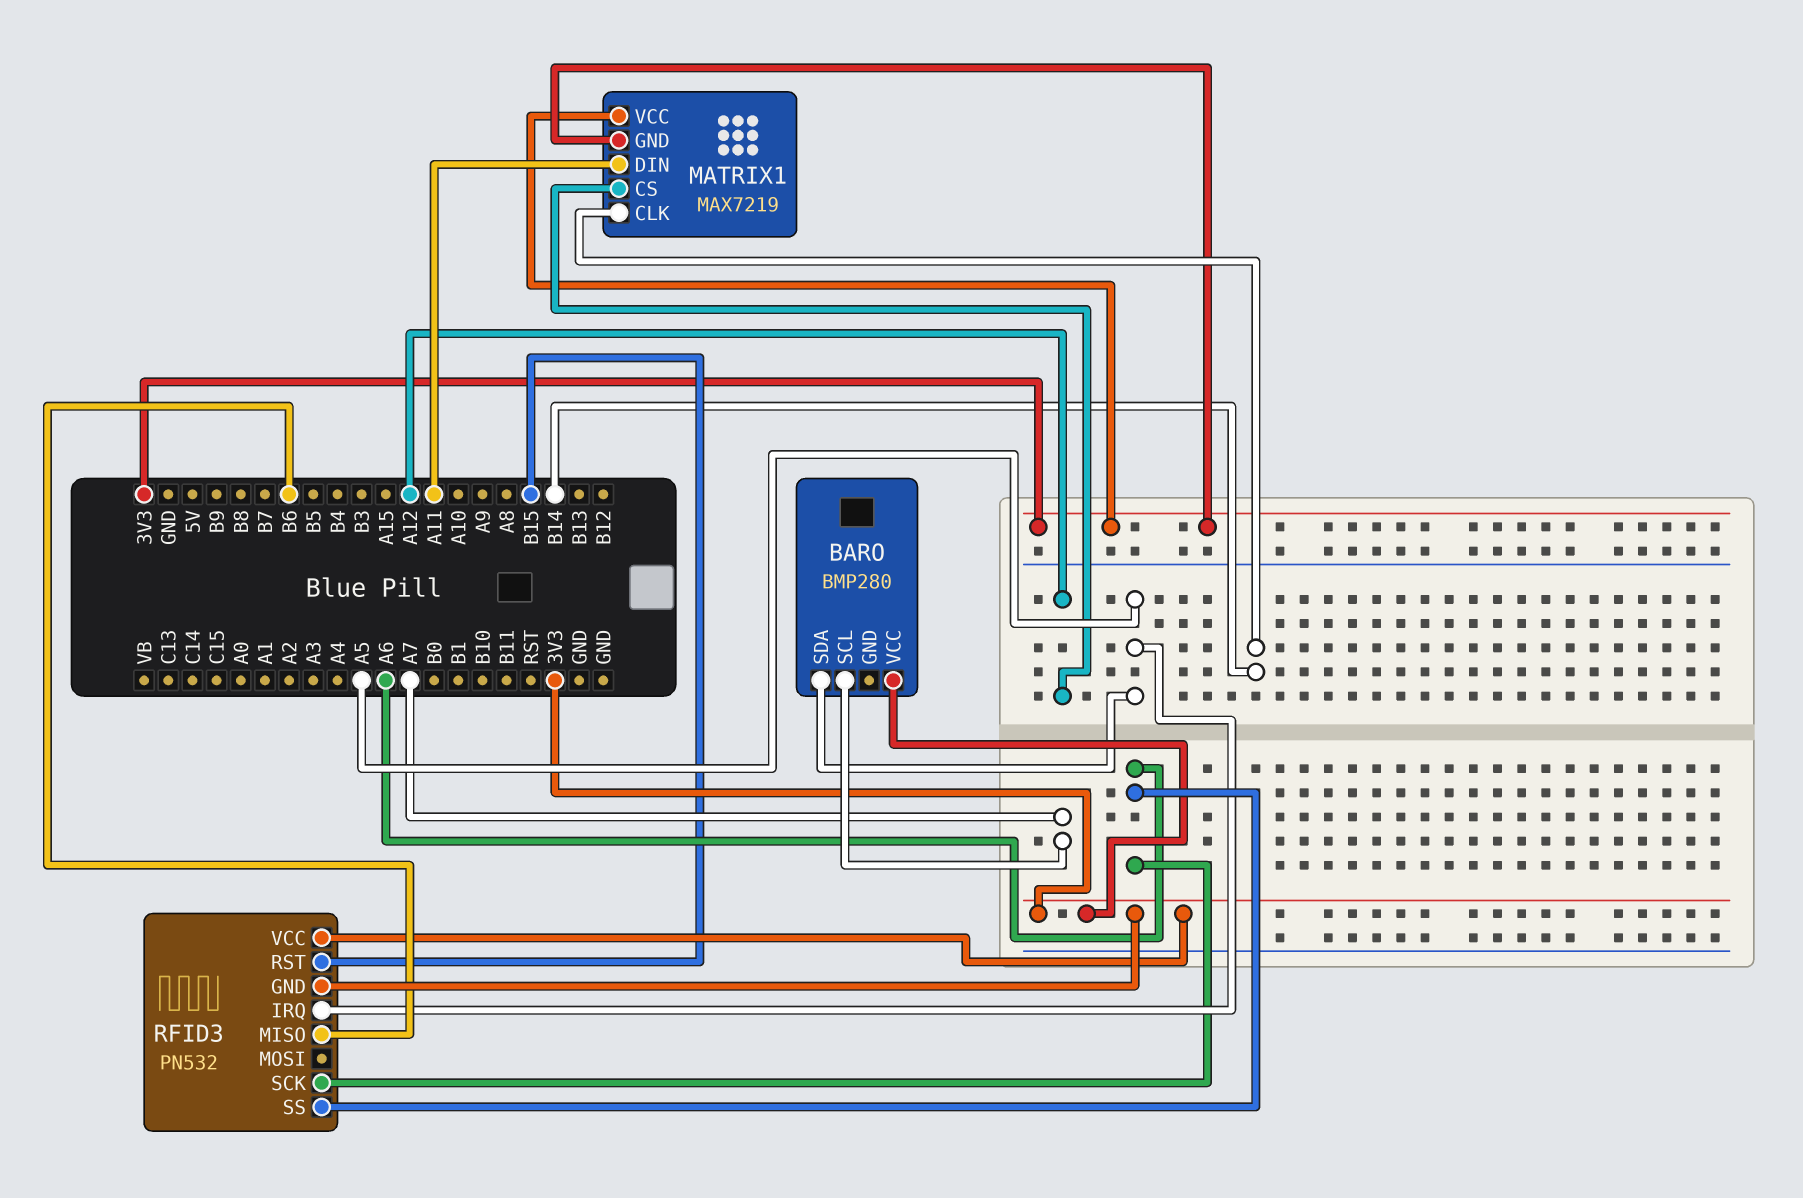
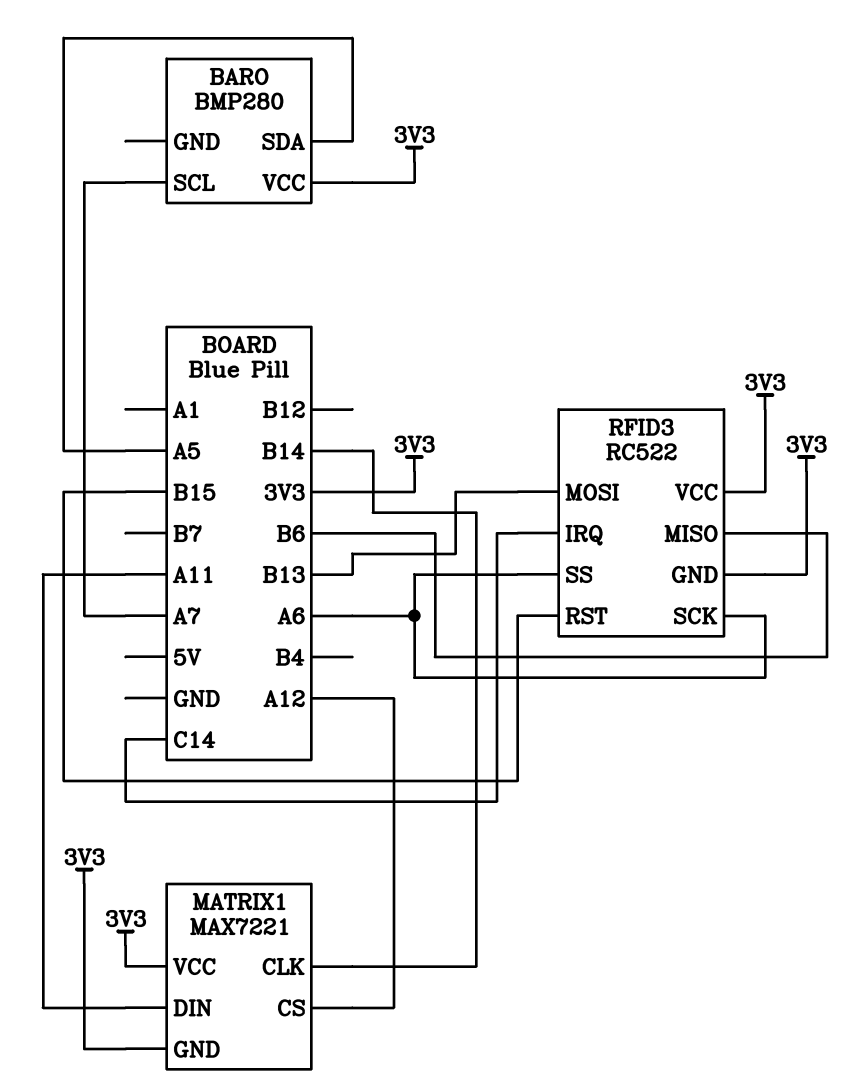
MATRIX1: MAX7219 -> MAX7221
RFID3: PN532 -> RC522
RFID3 pin IRQ: A5 -> C14
RFID3 pin MOSI: none -> B13

